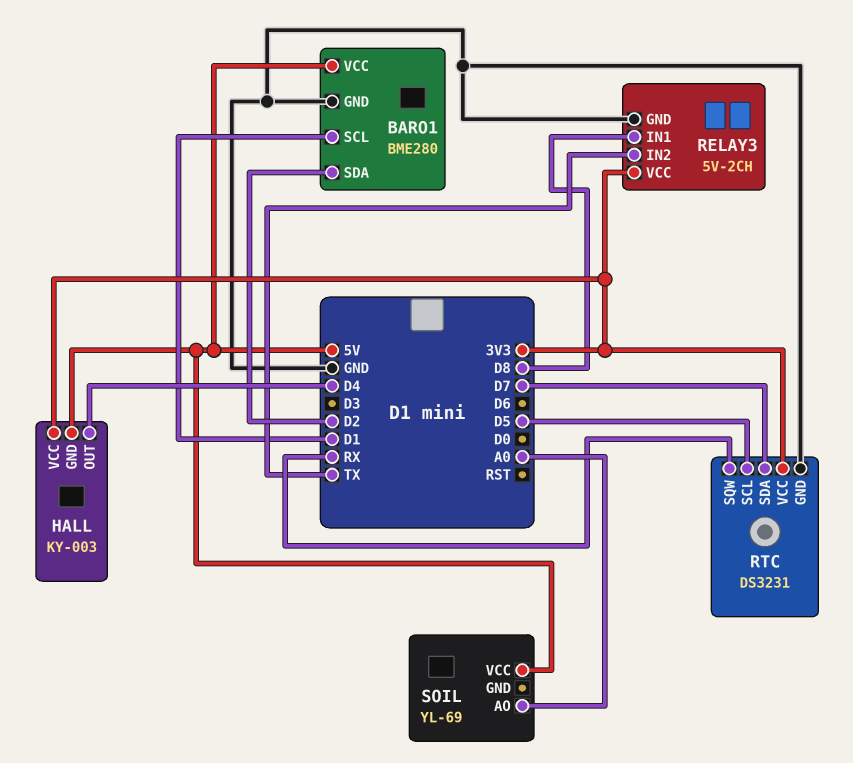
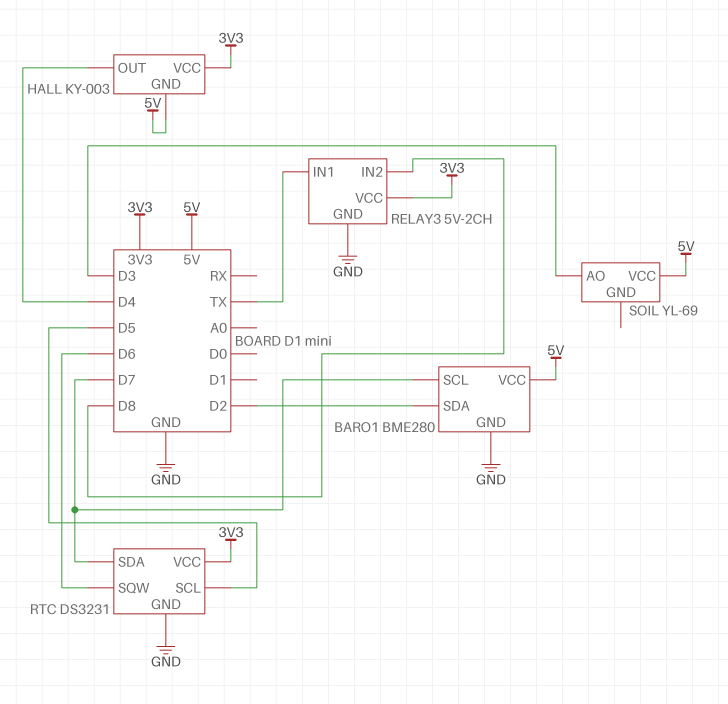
BARO1 pin SCL: D1 -> D7
RELAY3 pin IN1: D8 -> TX
RELAY3 pin IN2: TX -> D8
RTC pin SQW: RX -> D6
SOIL pin AO: A0 -> D3

